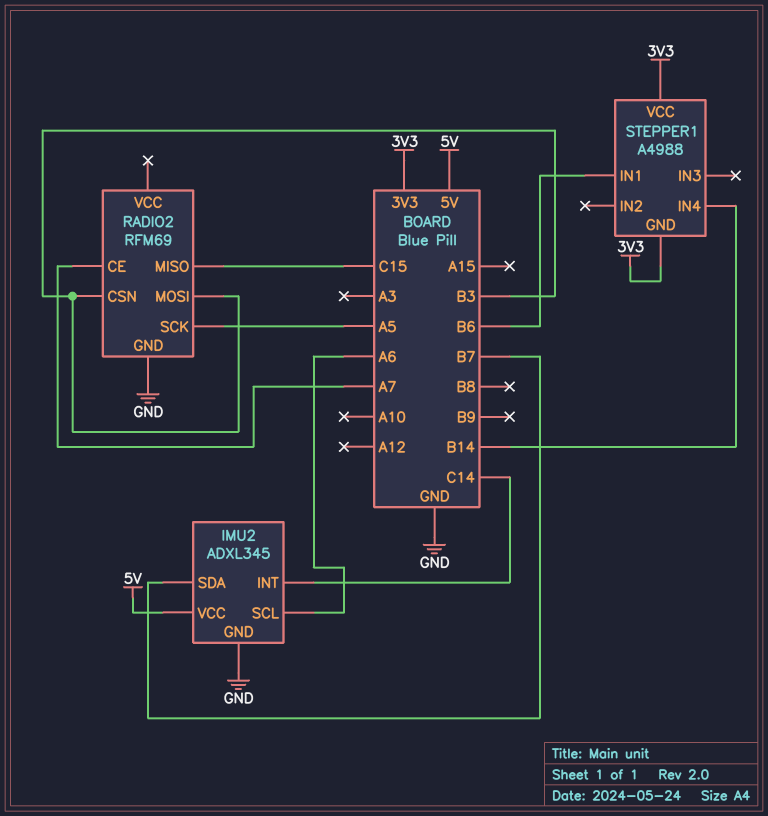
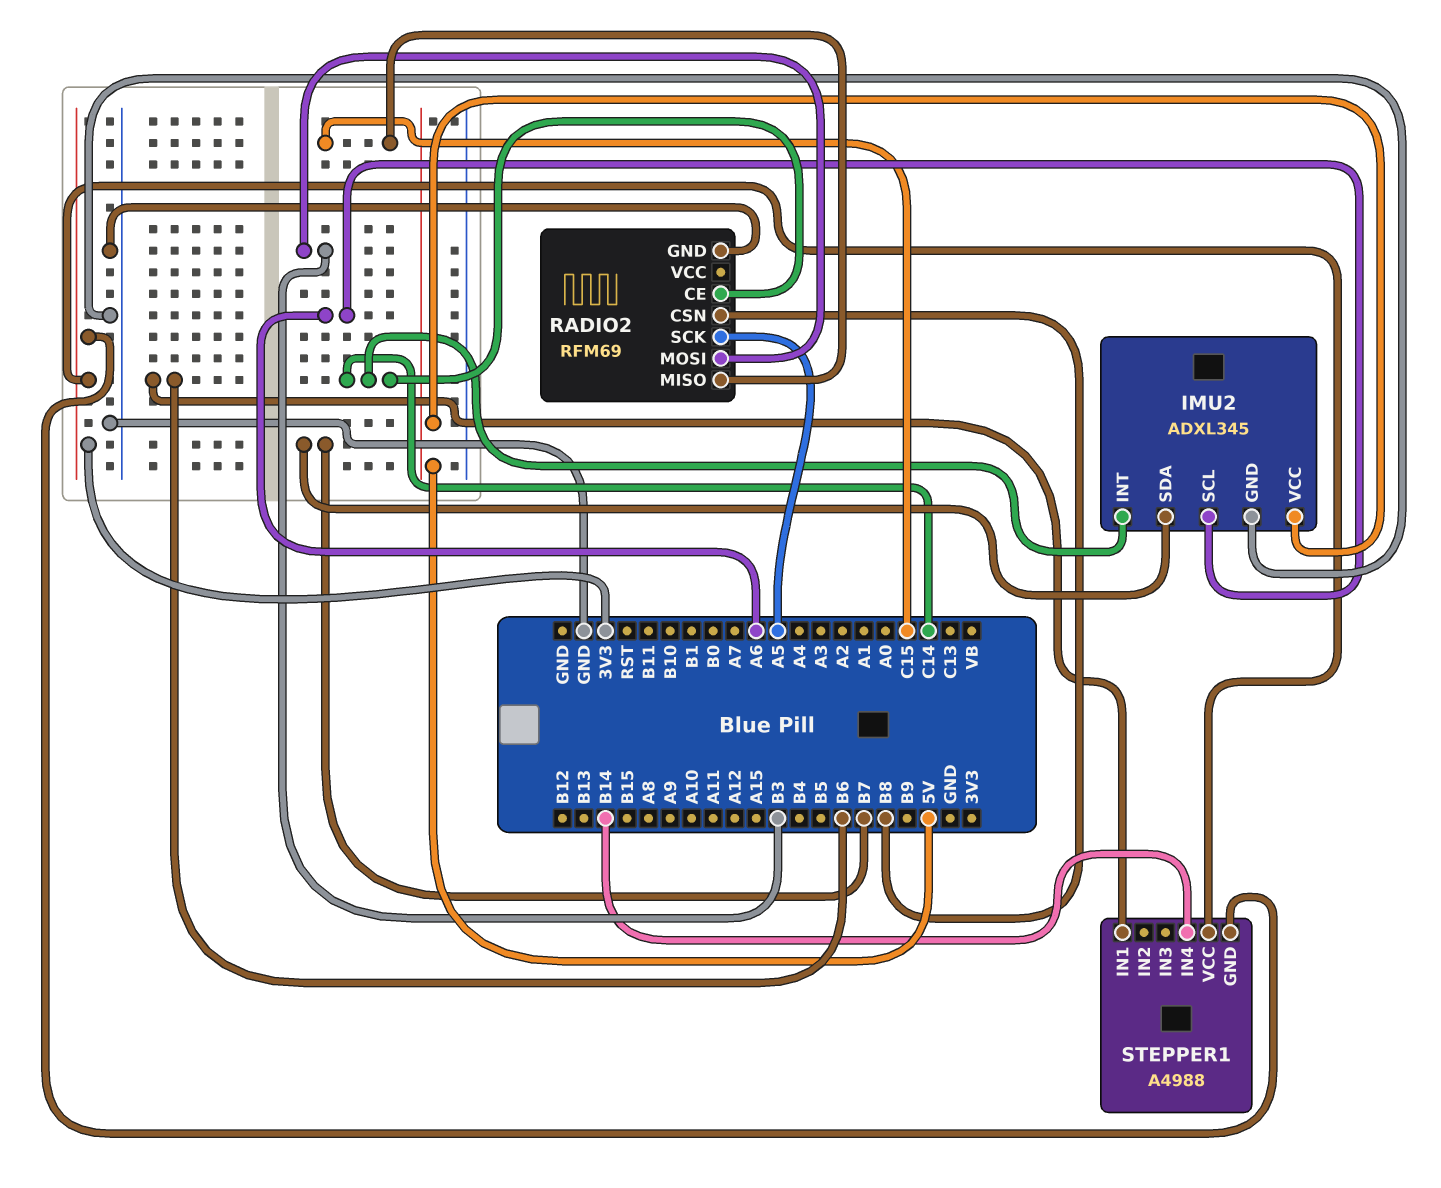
RADIO2 pin CE: A7 -> C14
RADIO2 pin CSN: B3 -> B8

